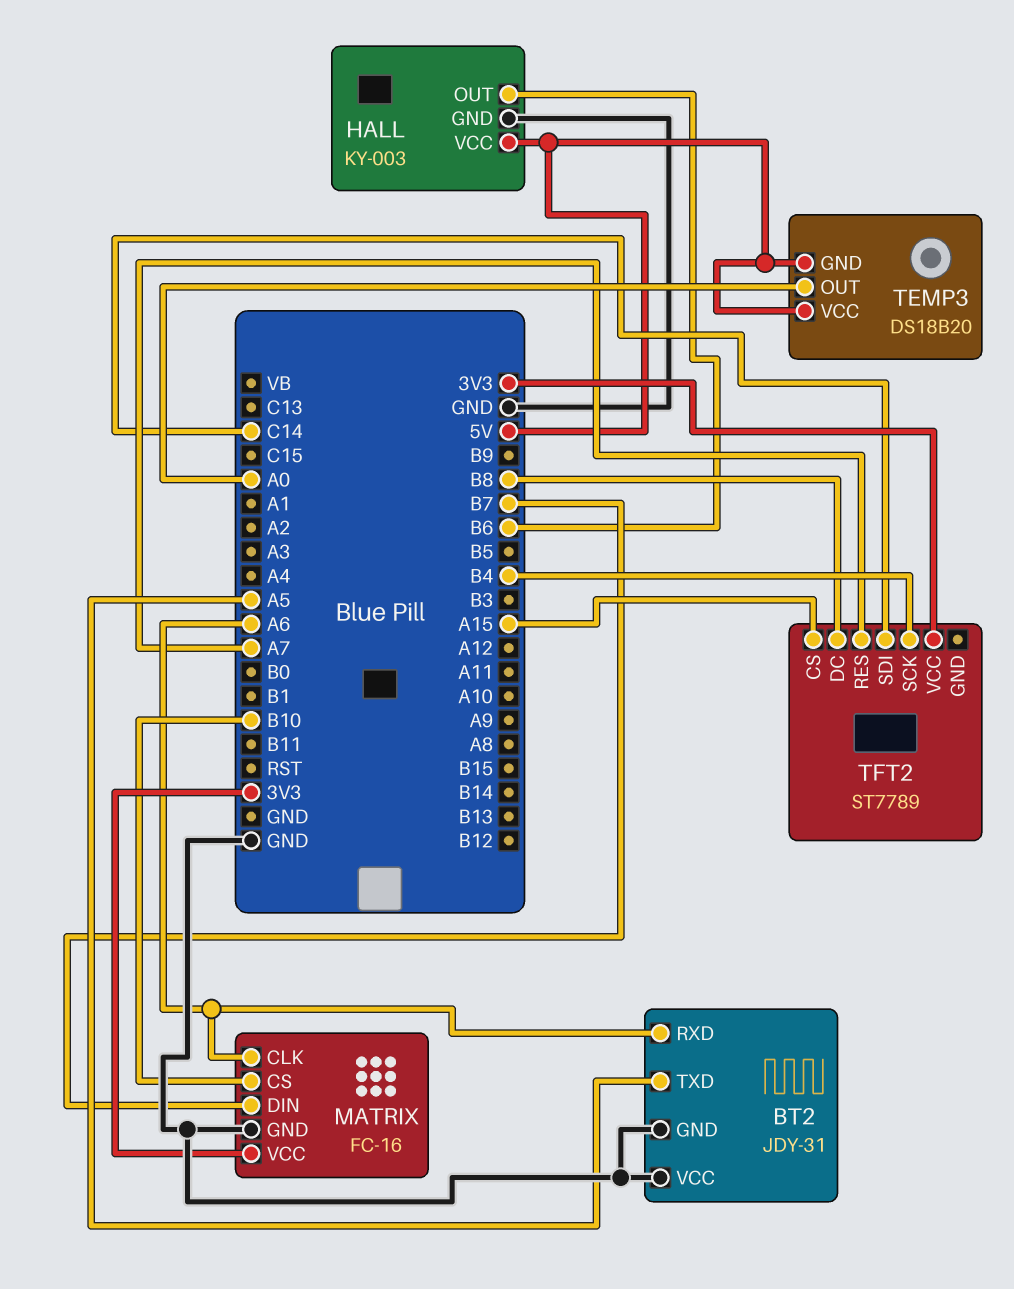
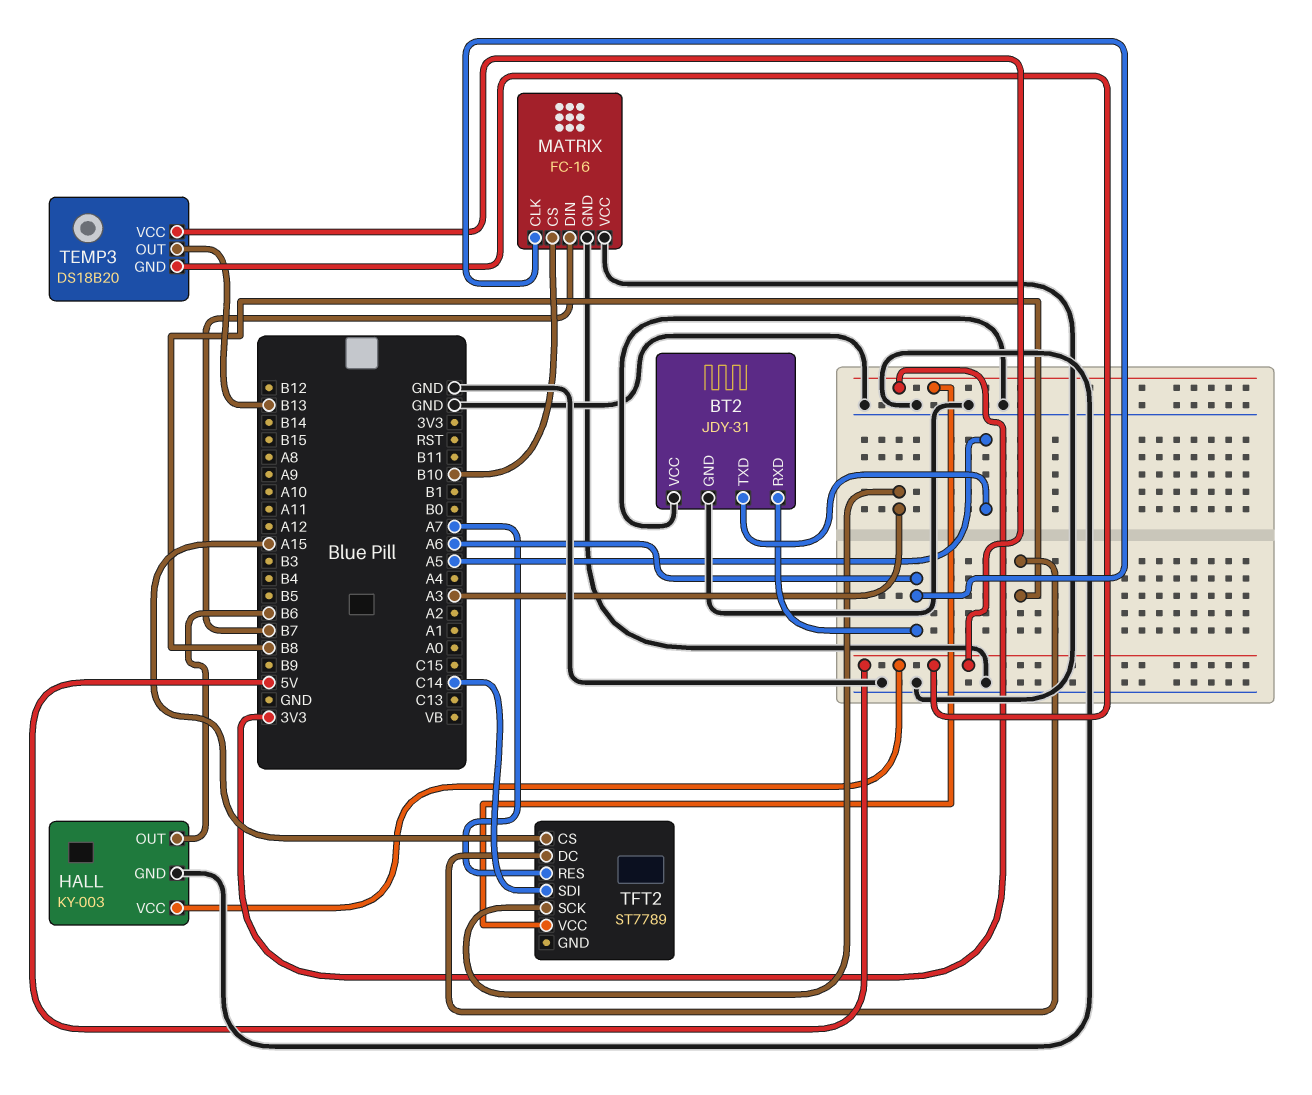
MATRIX pin VCC: 3V3 -> GND
TEMP3 pin OUT: A0 -> B13
TFT2 pin SCK: B4 -> A3

